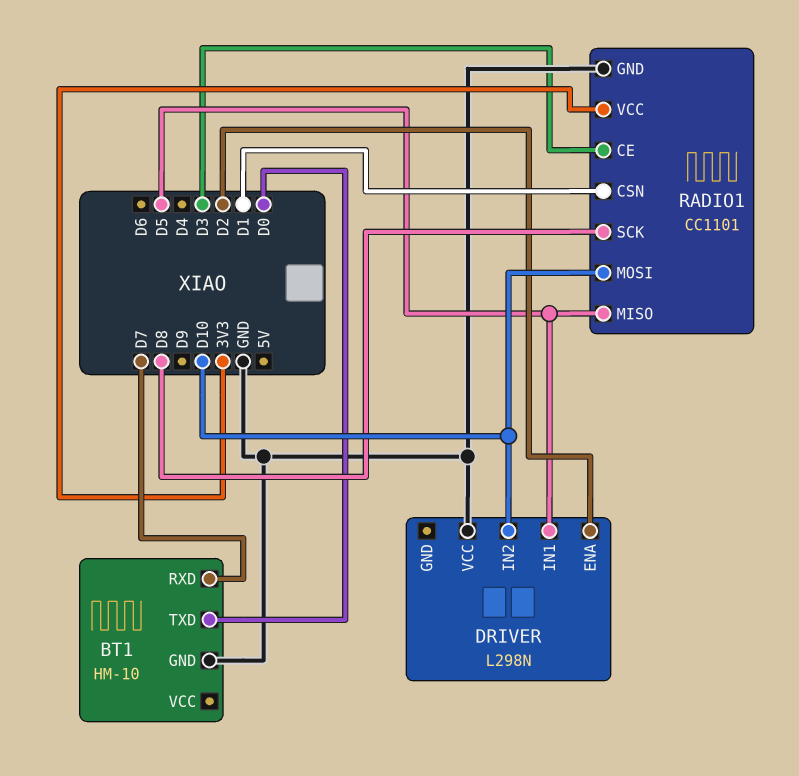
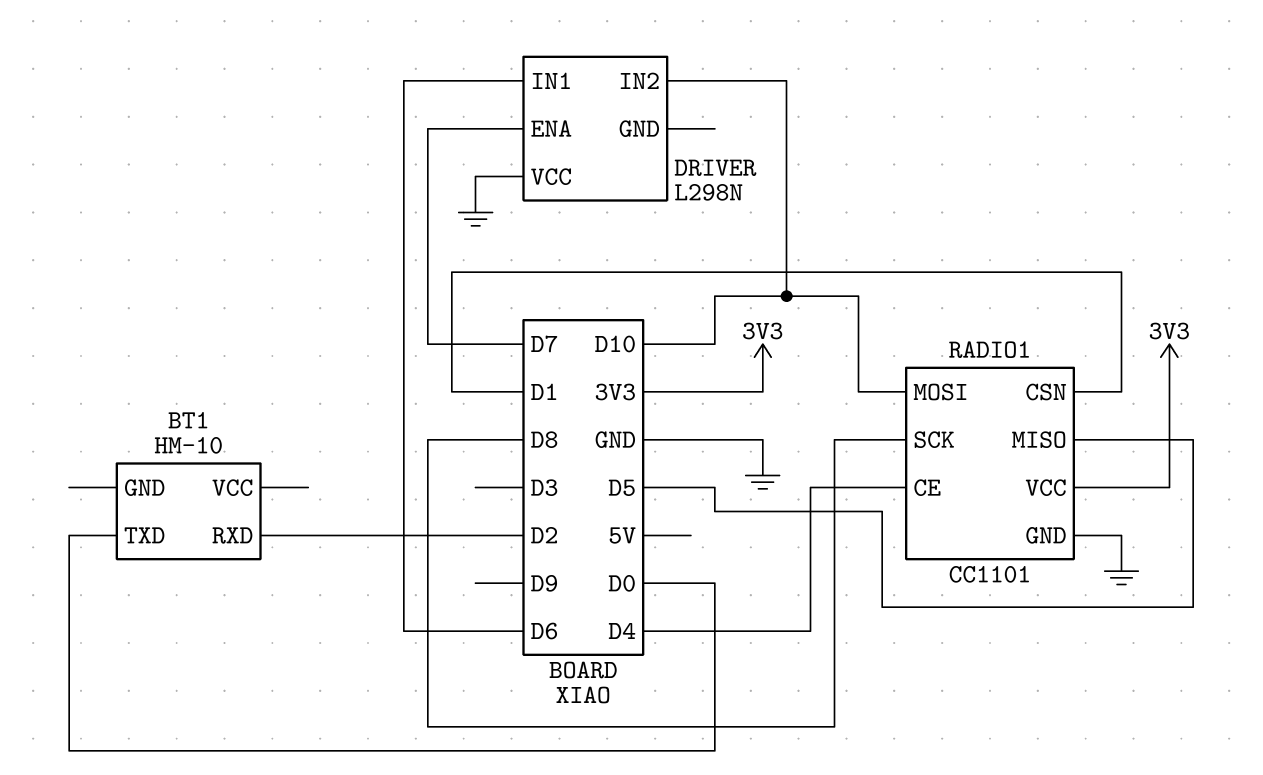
BT1 pin GND: GND -> none
BT1 pin RXD: D7 -> D2
DRIVER pin ENA: D2 -> D7
DRIVER pin IN1: D5 -> D6
RADIO1 pin CE: D3 -> D4

